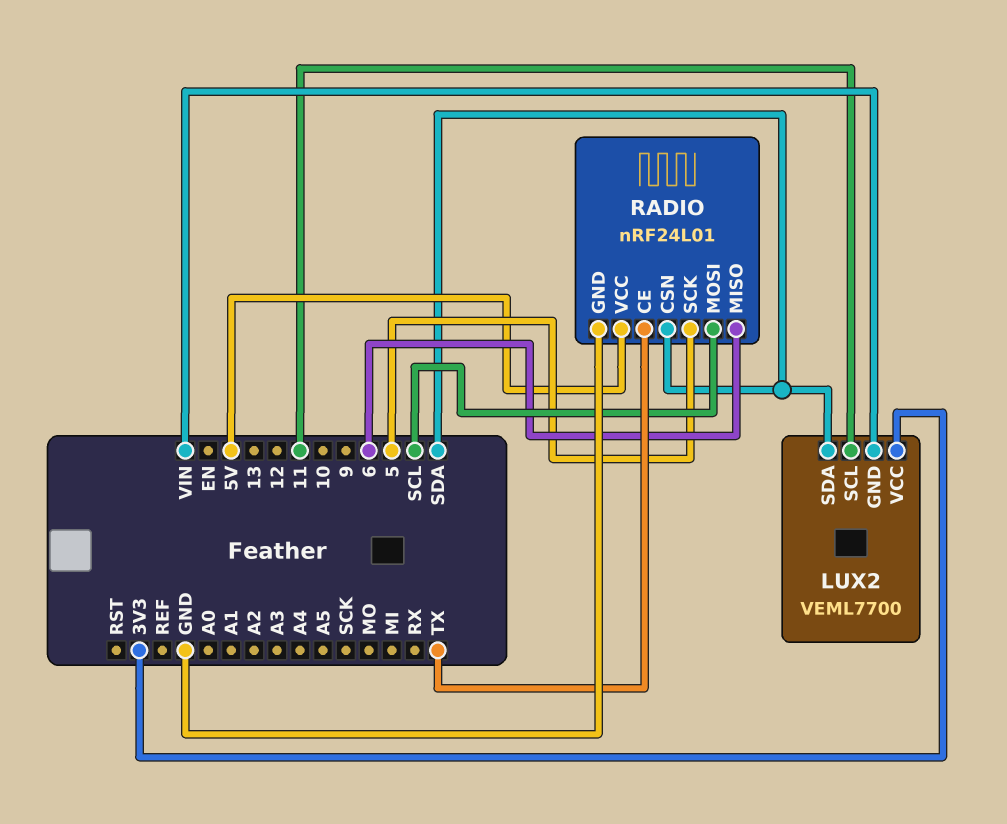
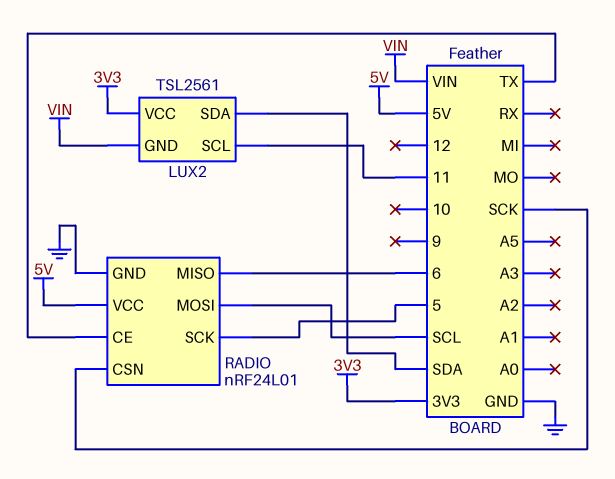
LUX2: VEML7700 -> TSL2561
RADIO pin CSN: SDA -> SCK

